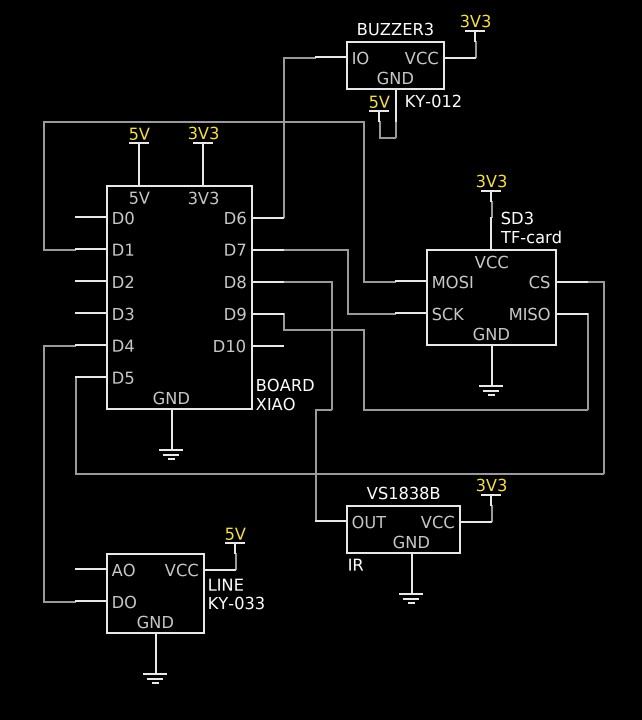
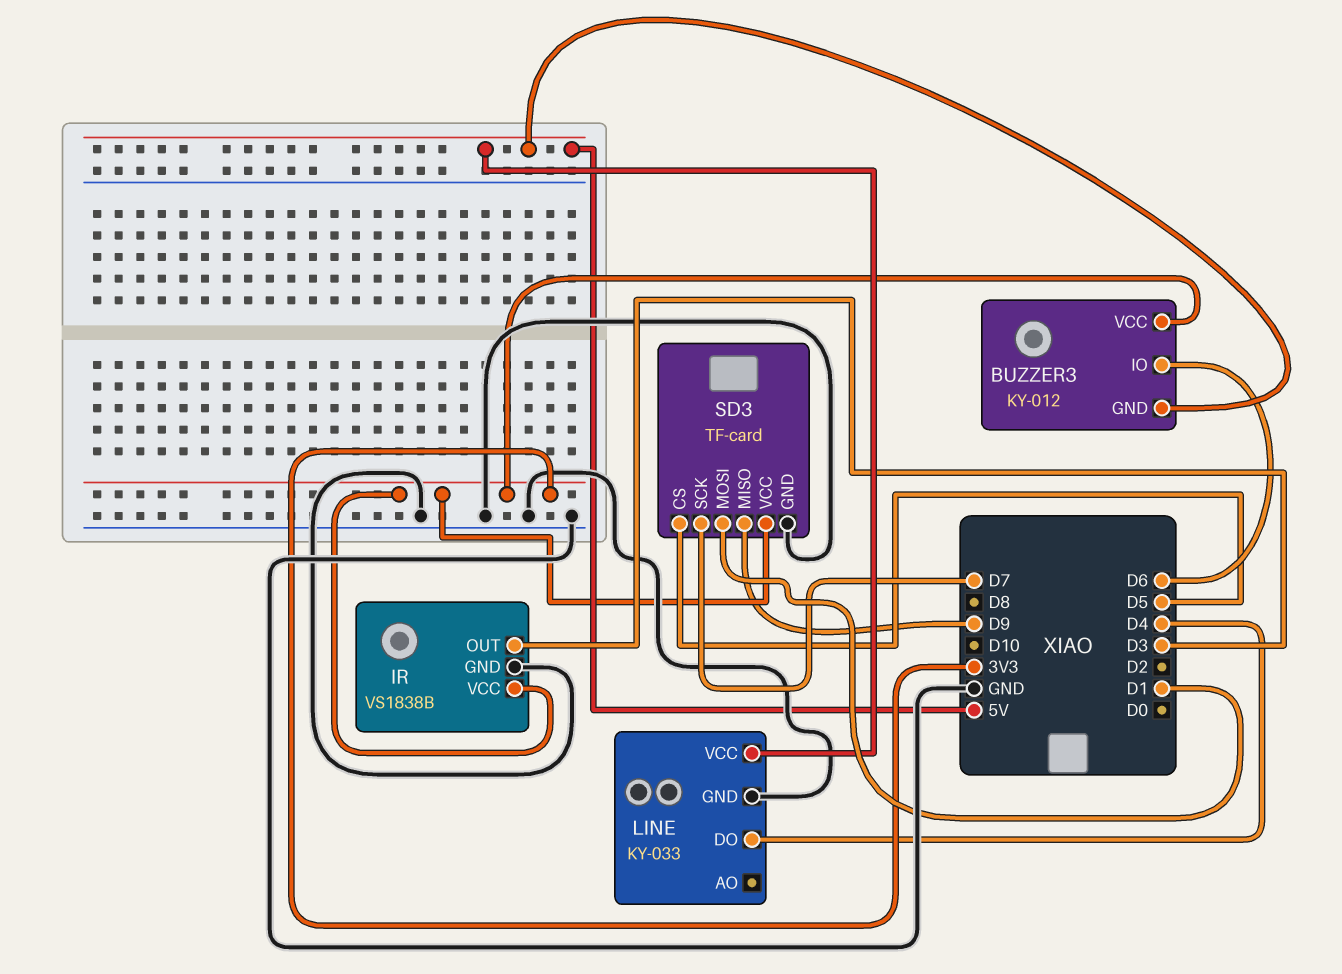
IR pin OUT: D8 -> D3

